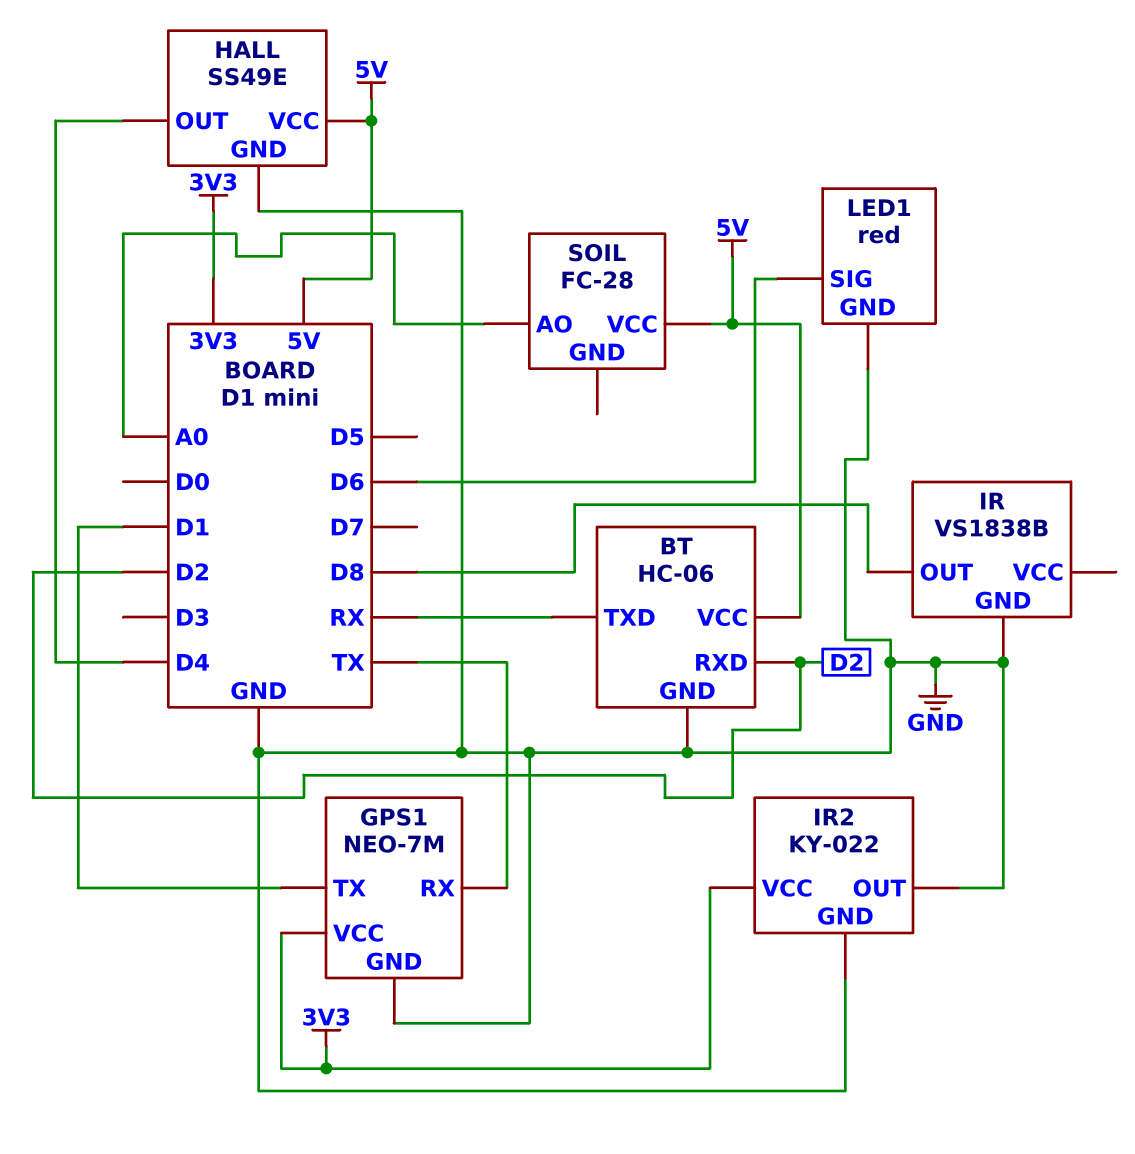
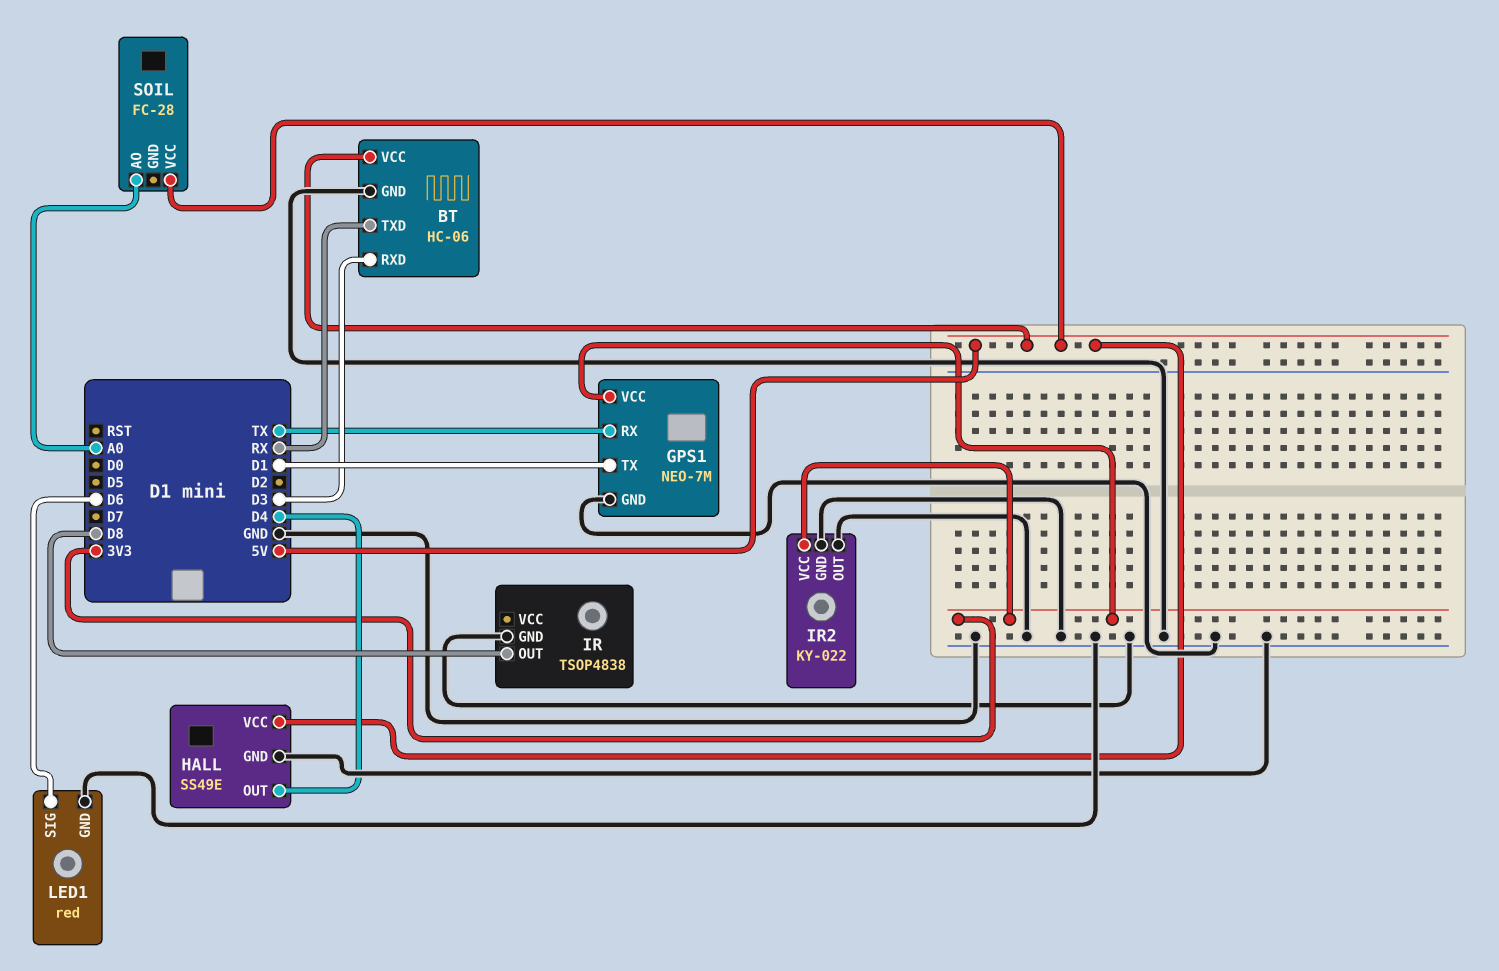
BT pin RXD: D2 -> D3
IR: VS1838B -> TSOP4838

